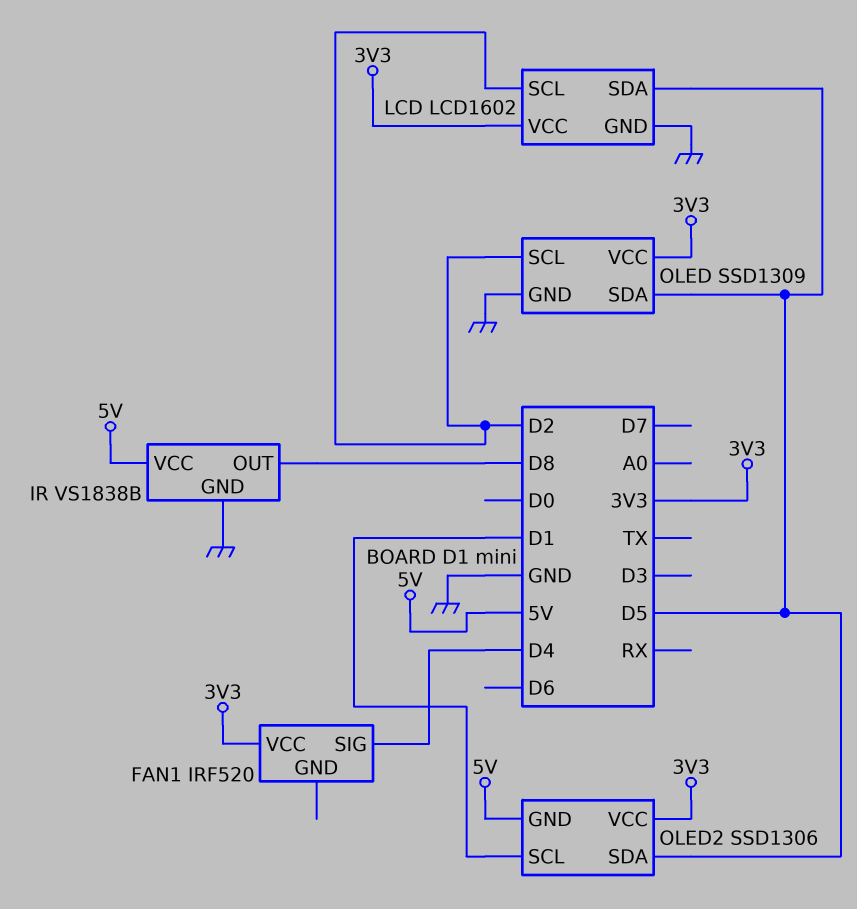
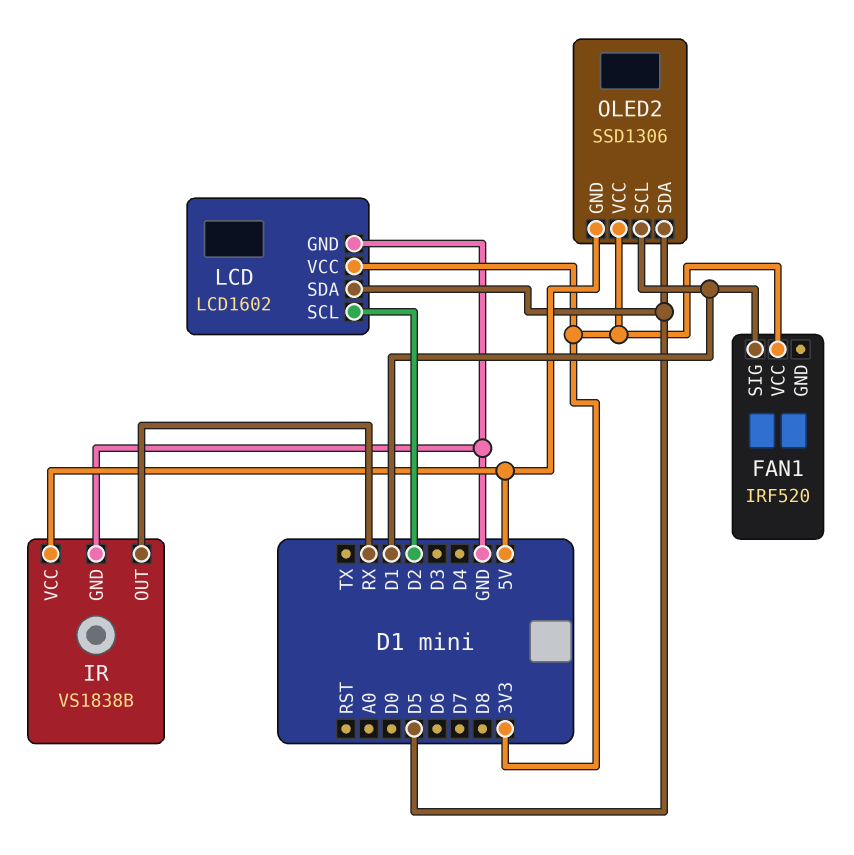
FAN1 pin SIG: D4 -> D1
IR pin OUT: D8 -> RX
OLED: SSD1309 -> none
OLED pin GND: GND -> none
OLED pin SCL: D2 -> none
OLED pin SDA: D5 -> none
OLED pin VCC: 3V3 -> none

